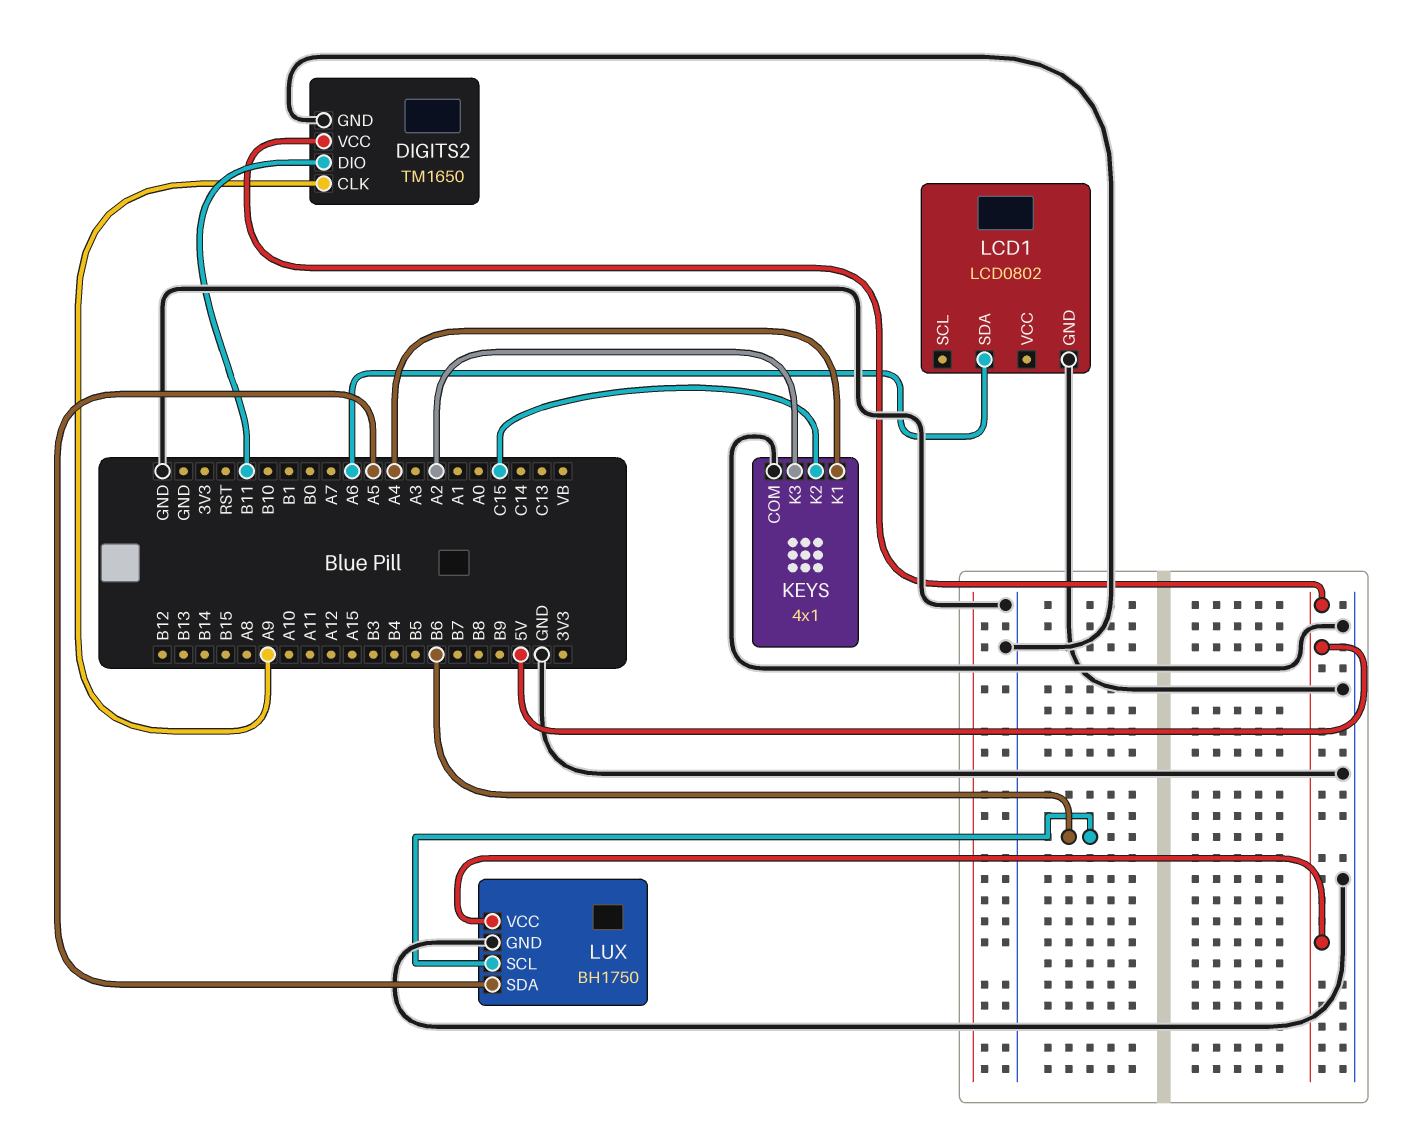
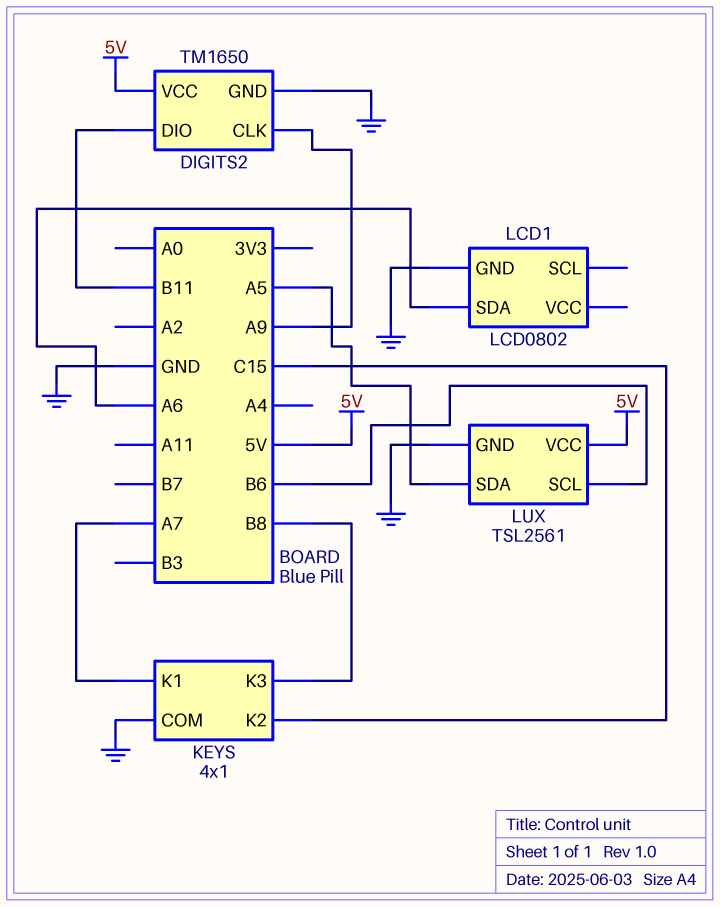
KEYS pin K1: A4 -> A7
KEYS pin K3: A2 -> B8
LUX: BH1750 -> TSL2561

